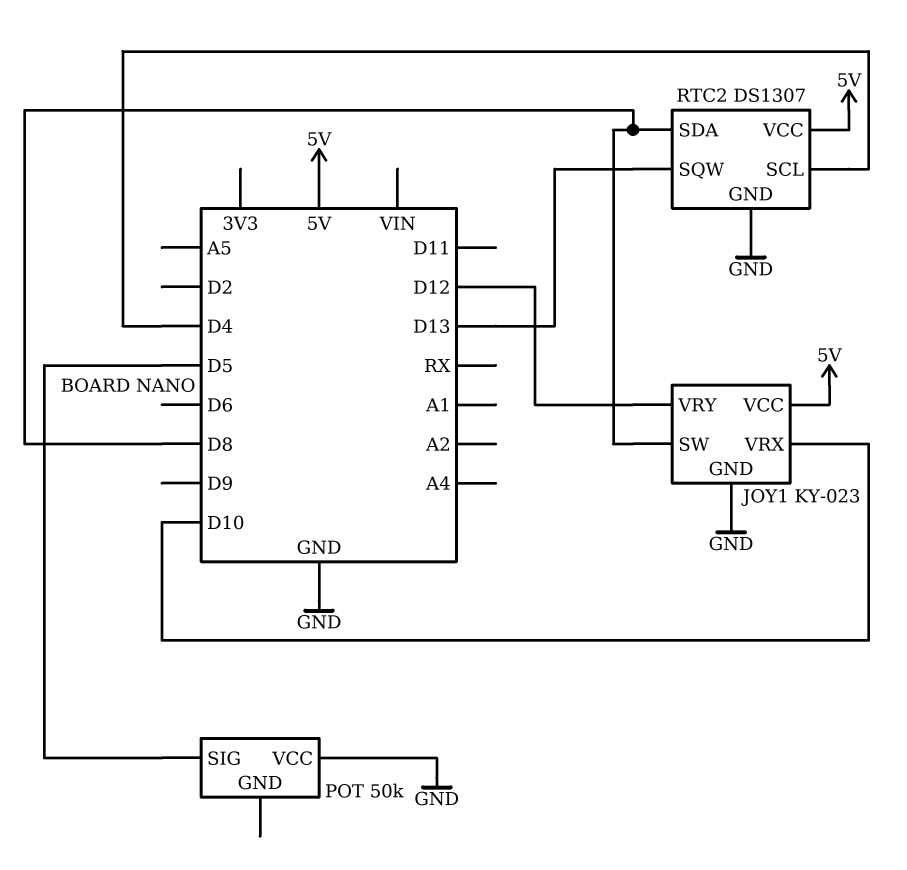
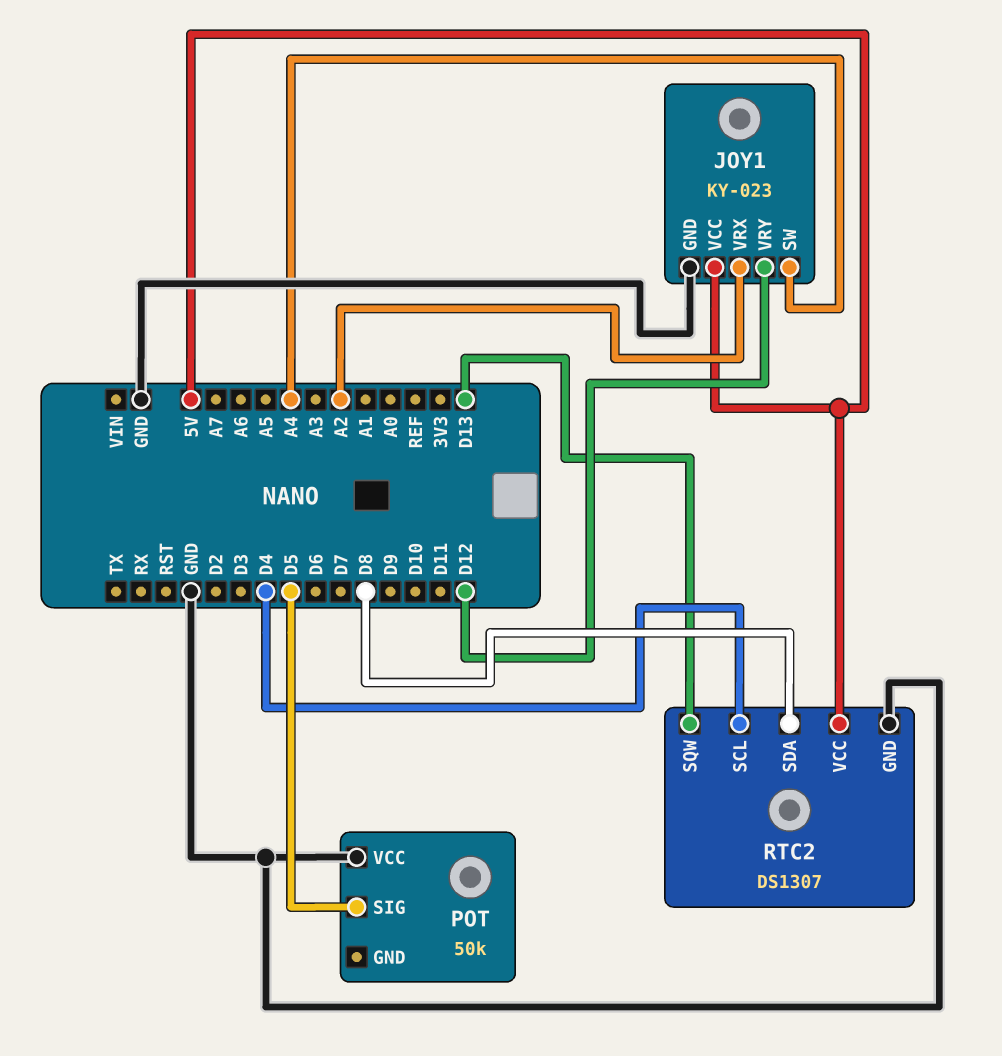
JOY1 pin SW: D8 -> A4
JOY1 pin VRX: D10 -> A2

